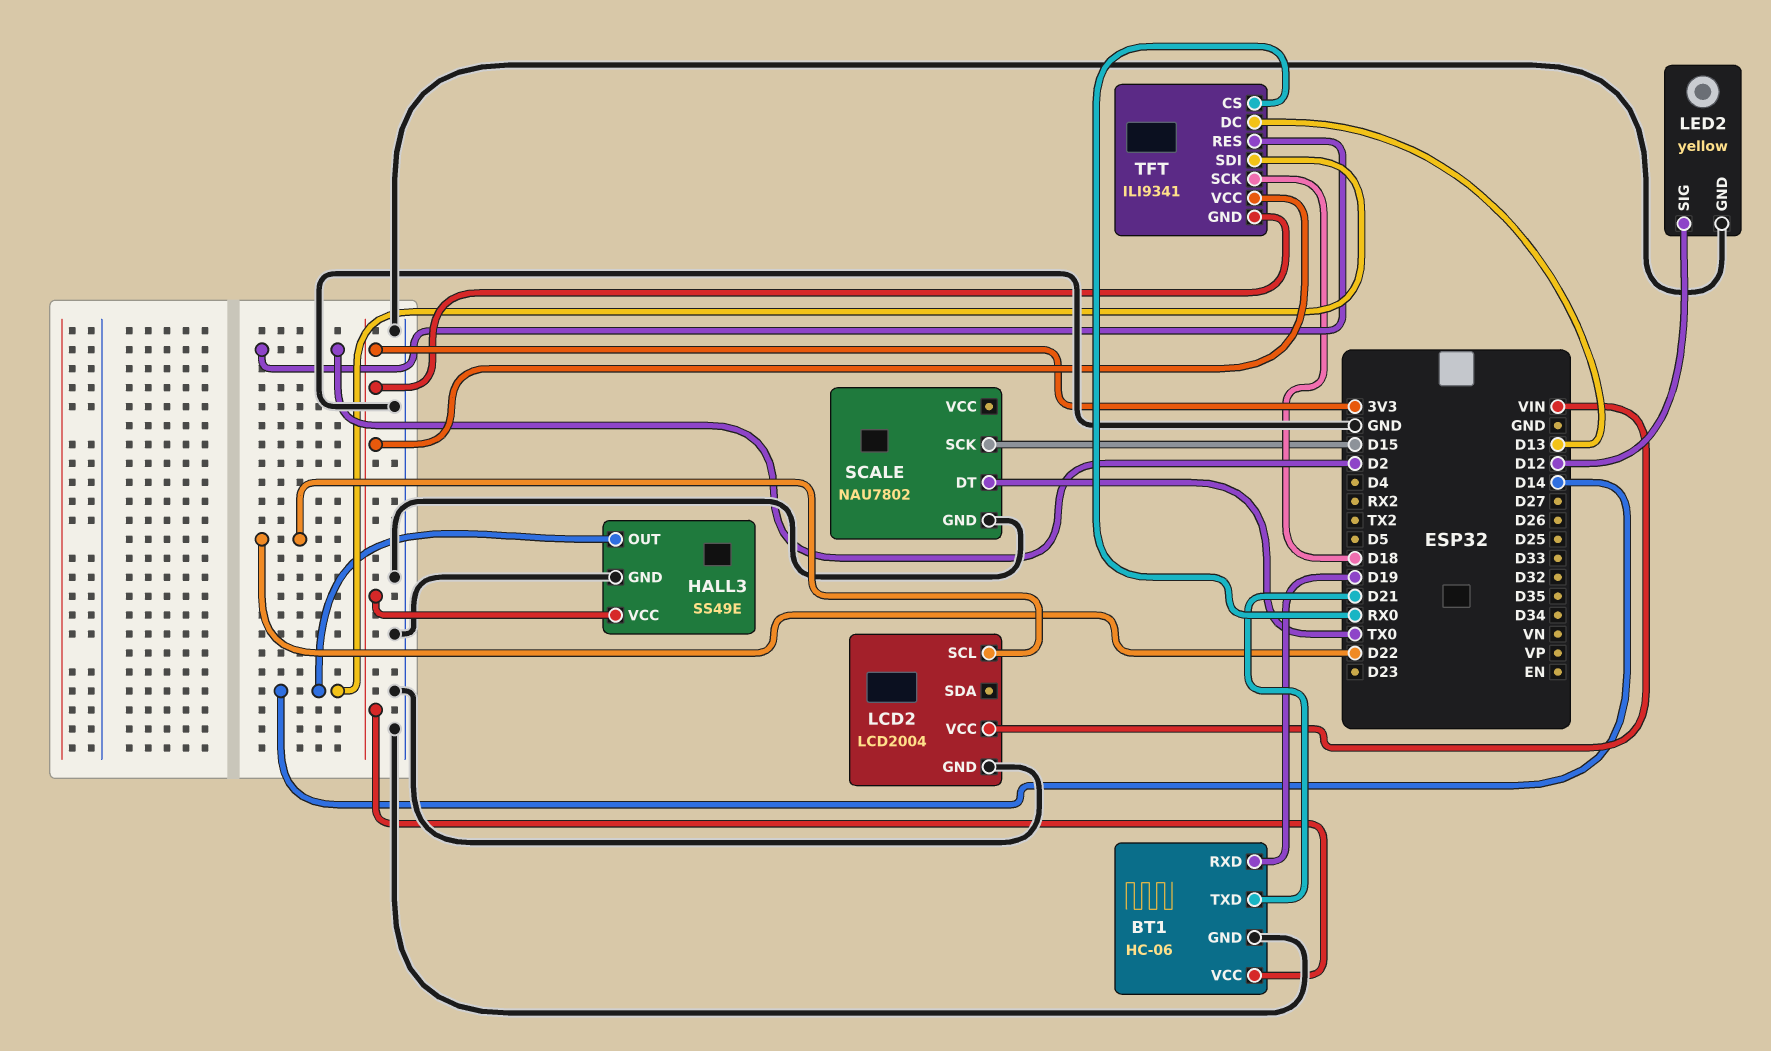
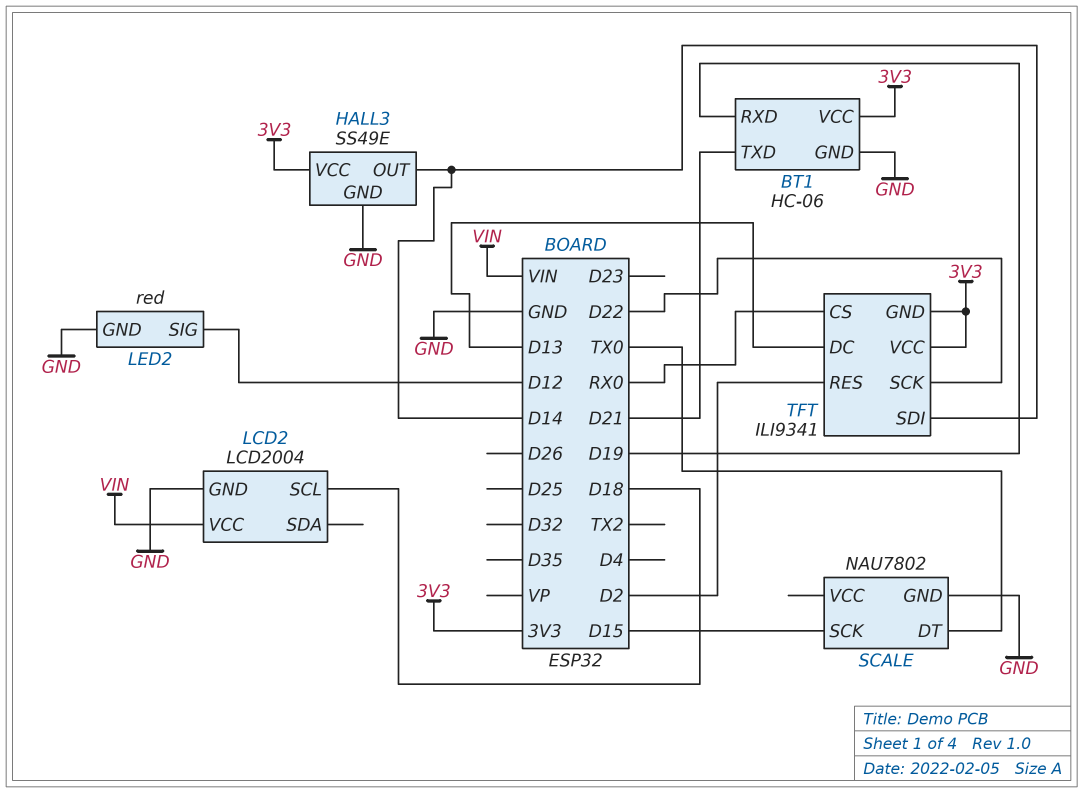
LCD2 pin SCL: D22 -> D18
LED2: yellow -> red
TFT pin SCK: D18 -> D22

